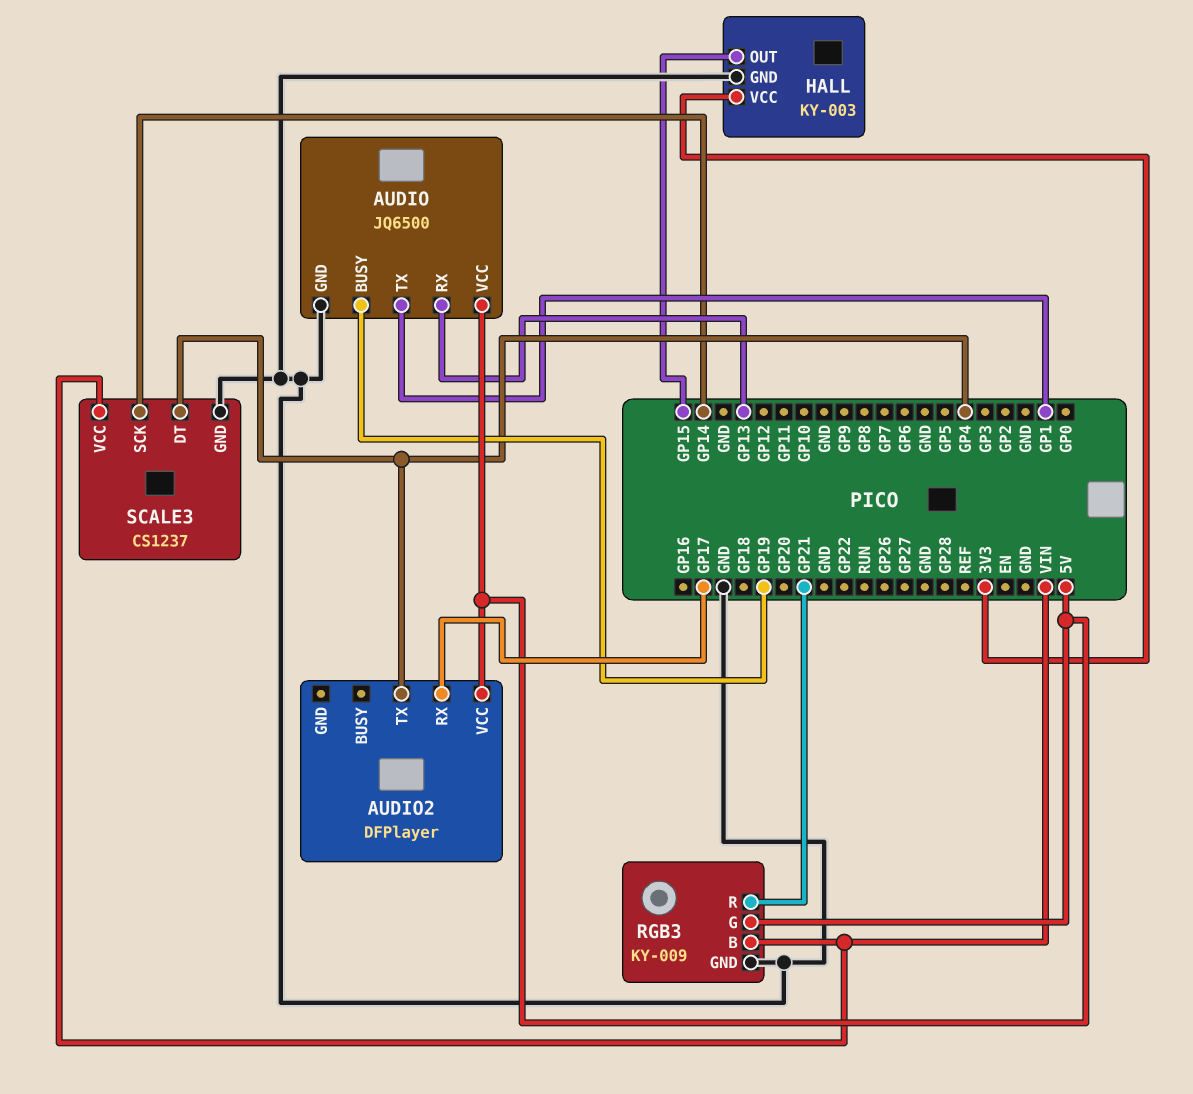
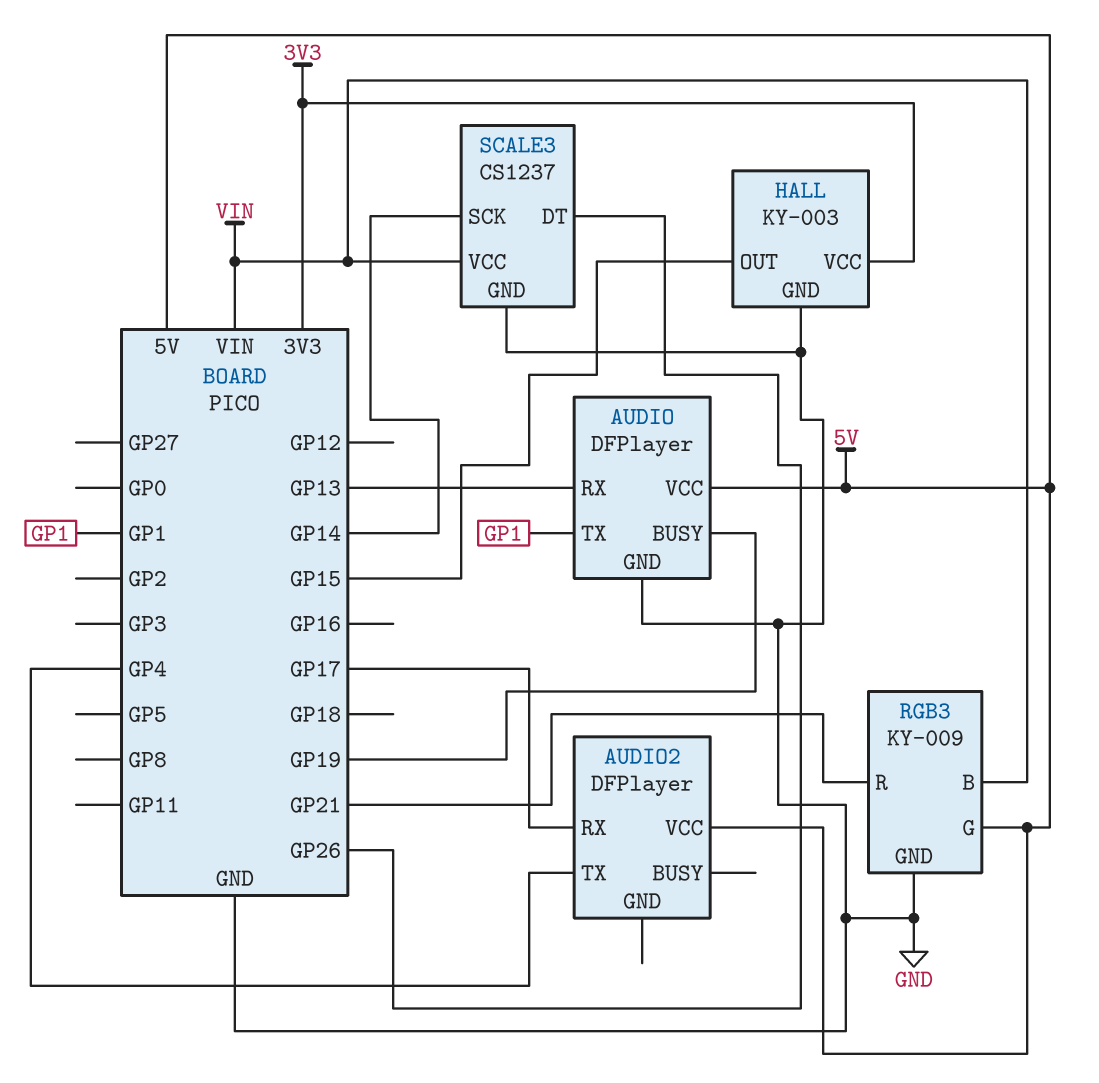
AUDIO: JQ6500 -> DFPlayer
SCALE3 pin DT: GP4 -> GP26

